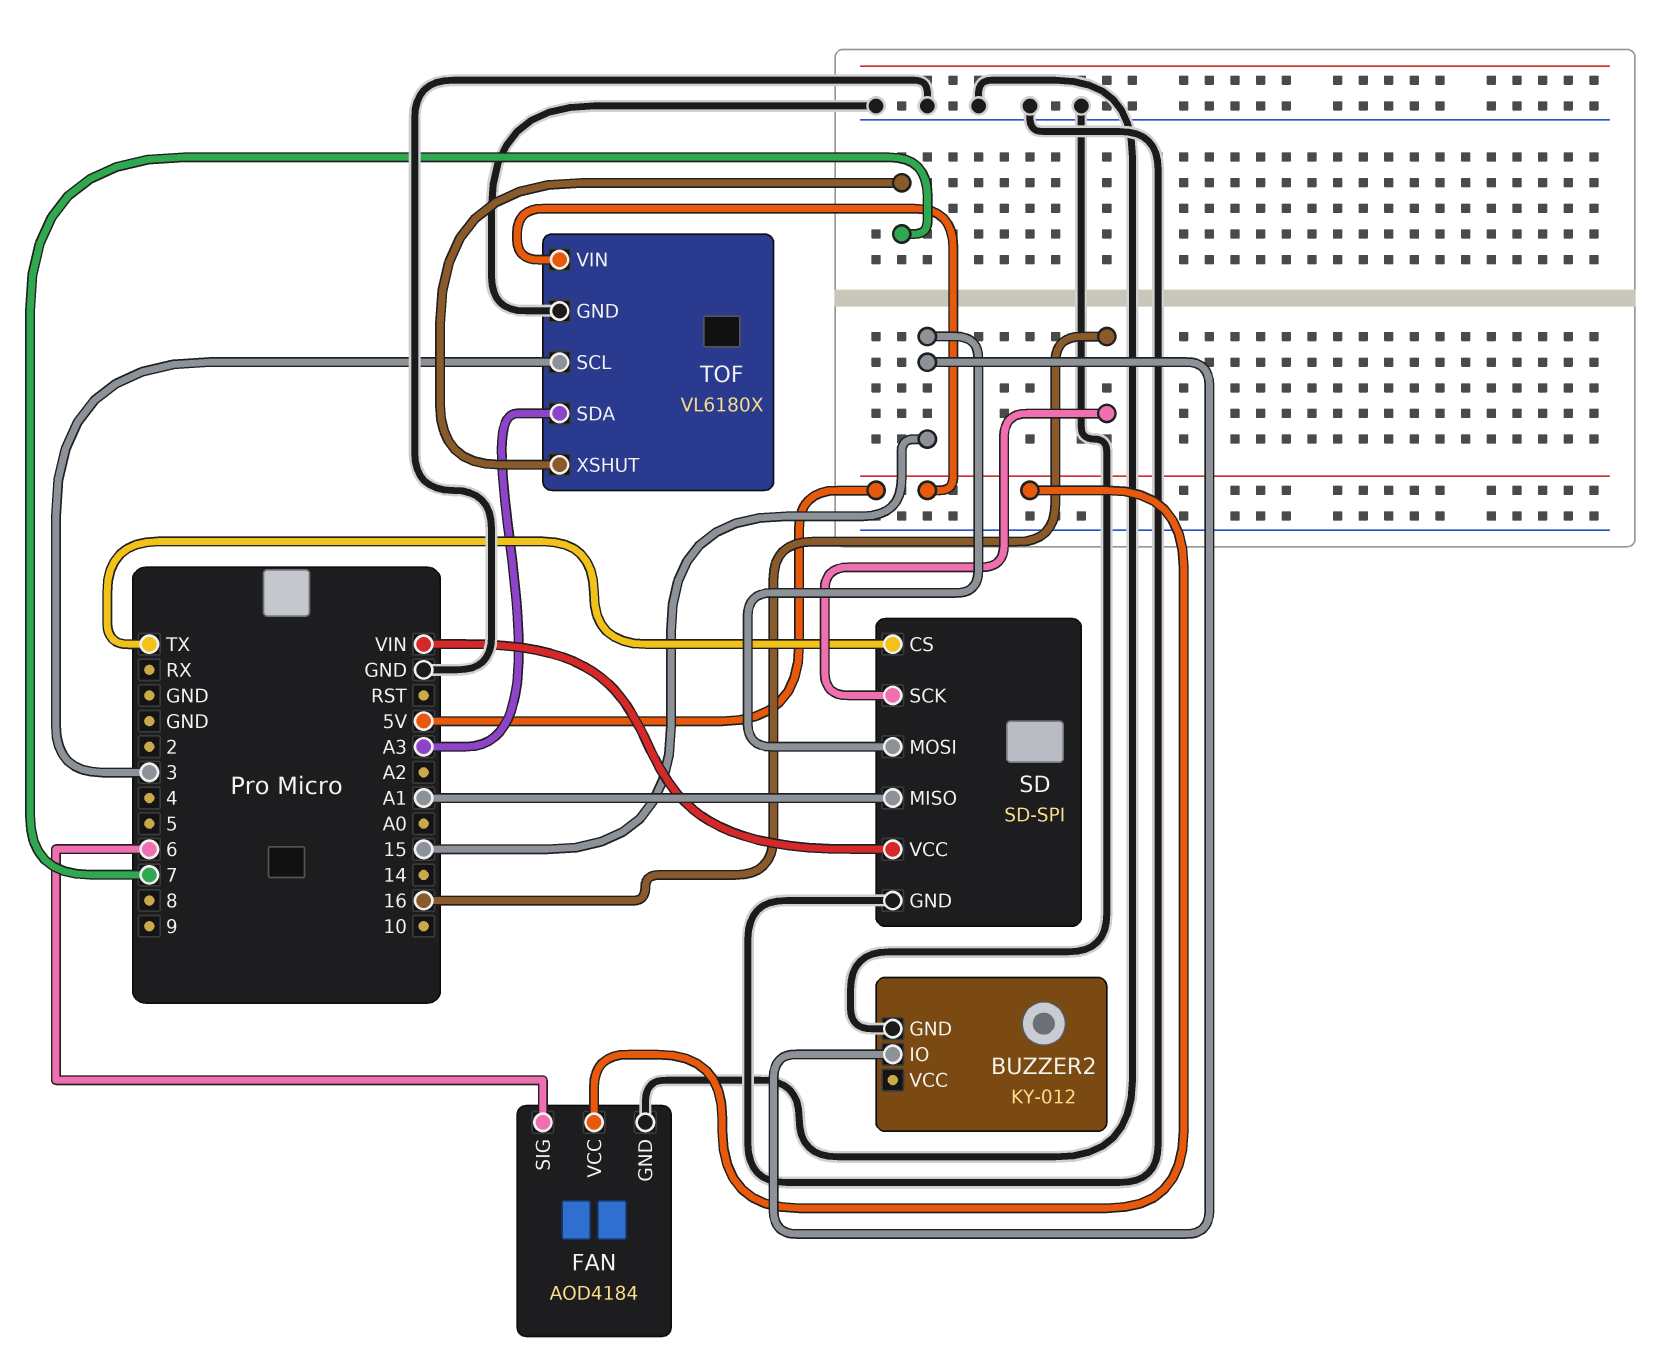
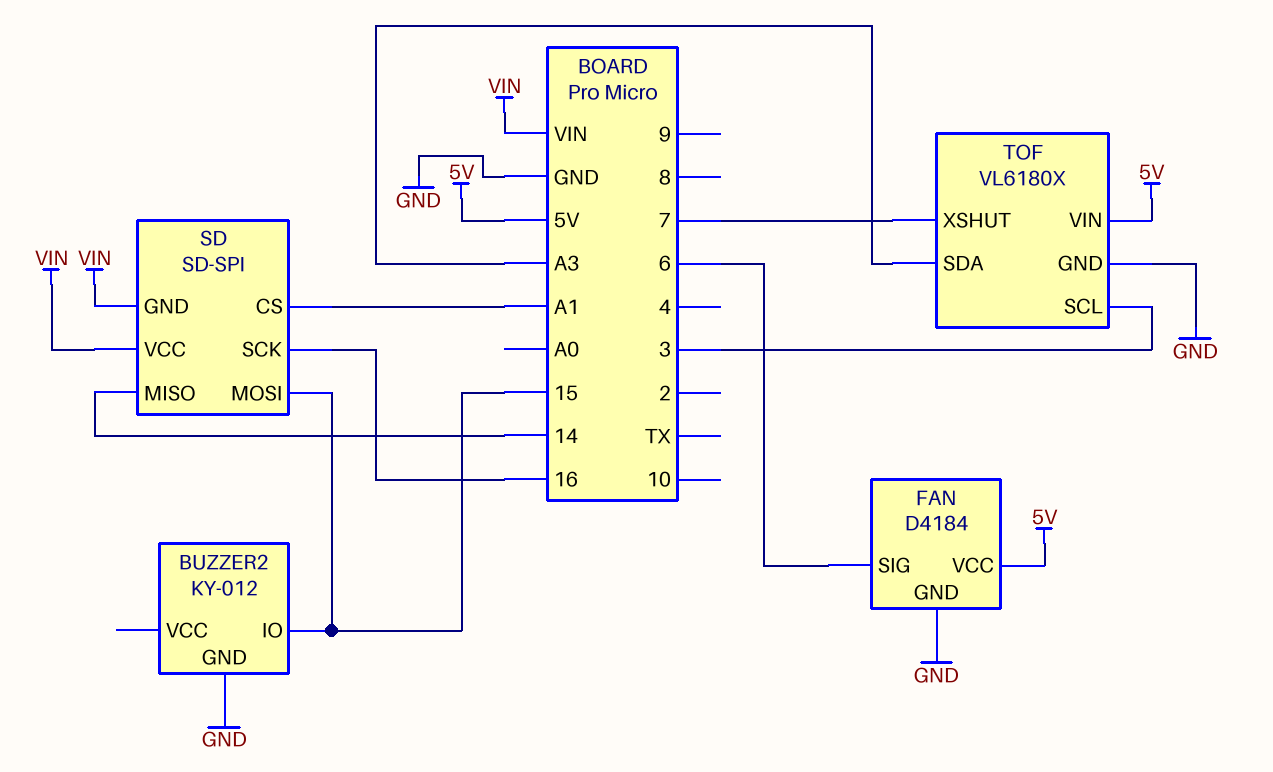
FAN: AOD4184 -> D4184
SD pin CS: TX -> A1
SD pin GND: GND -> VIN
SD pin MISO: A1 -> 14

